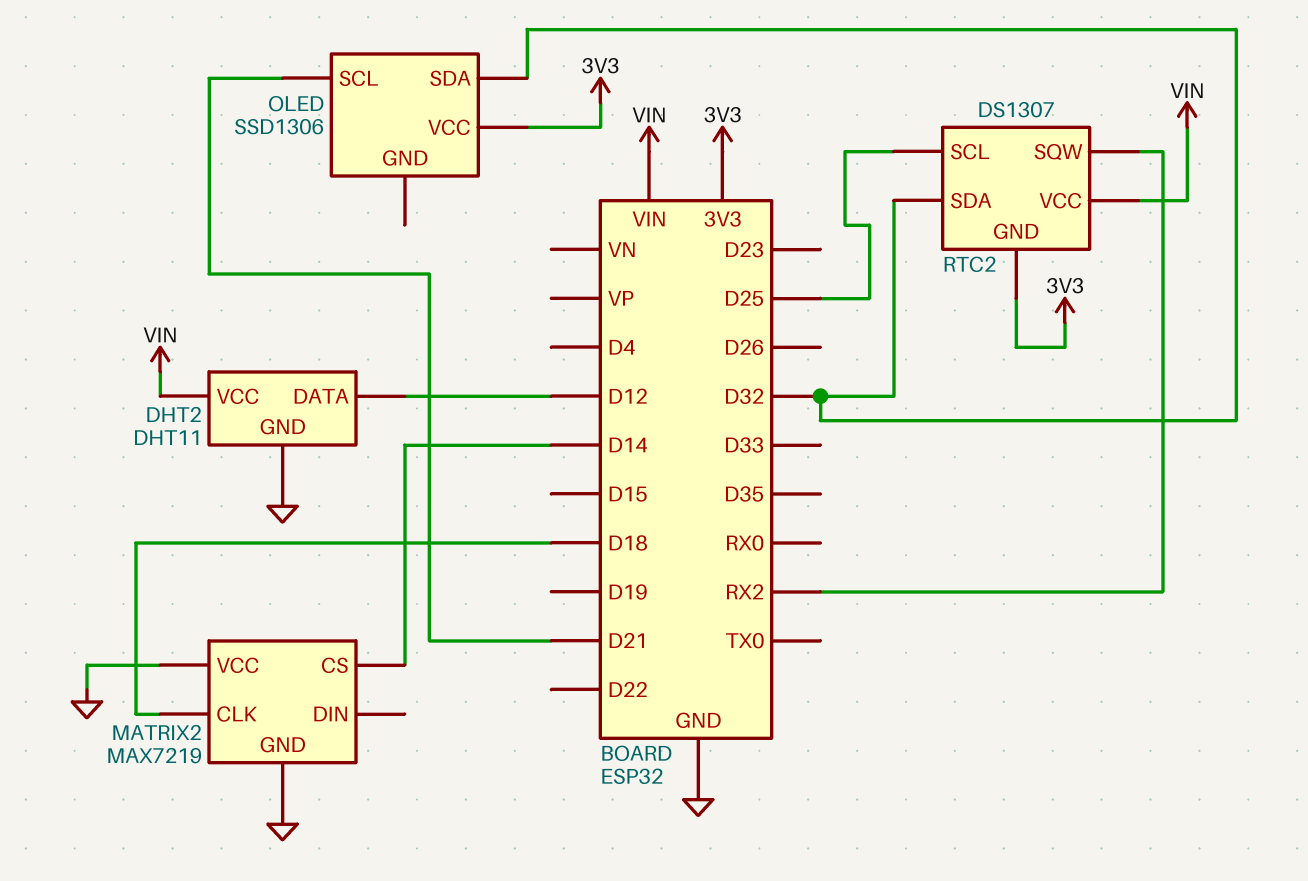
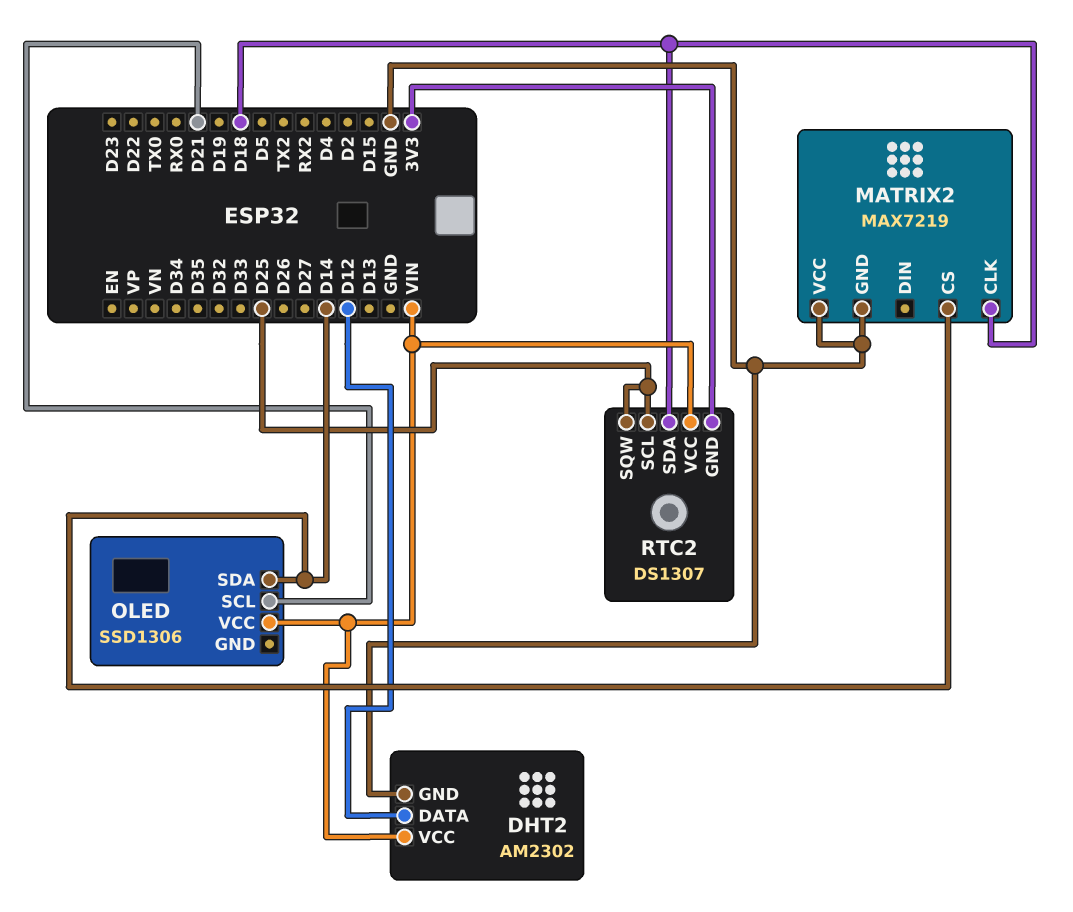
DHT2: DHT11 -> AM2302
OLED pin SDA: D32 -> D14
OLED pin VCC: 3V3 -> VIN
RTC2 pin SDA: D32 -> D18
RTC2 pin SQW: RX2 -> D25

